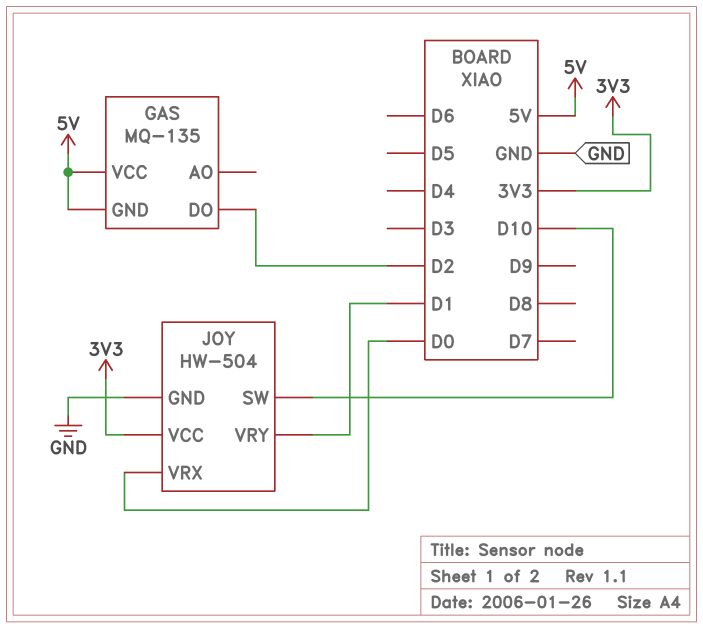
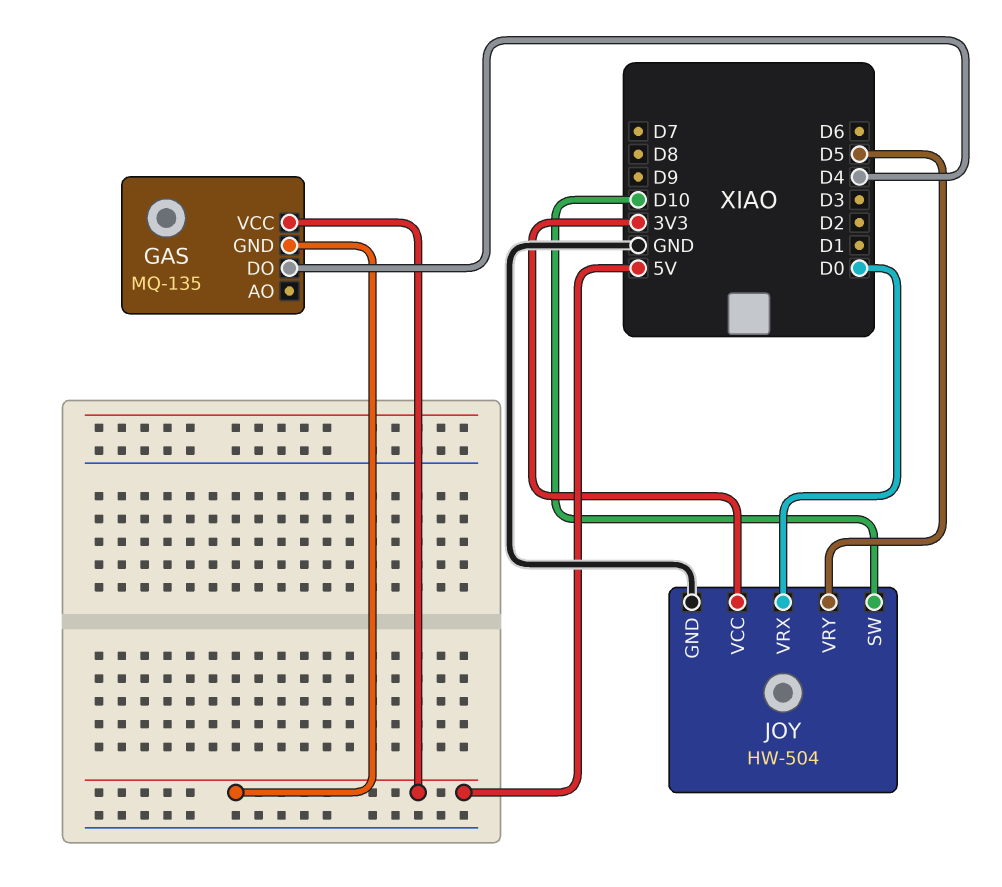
GAS pin DO: D2 -> D4
JOY pin VRY: D1 -> D5

